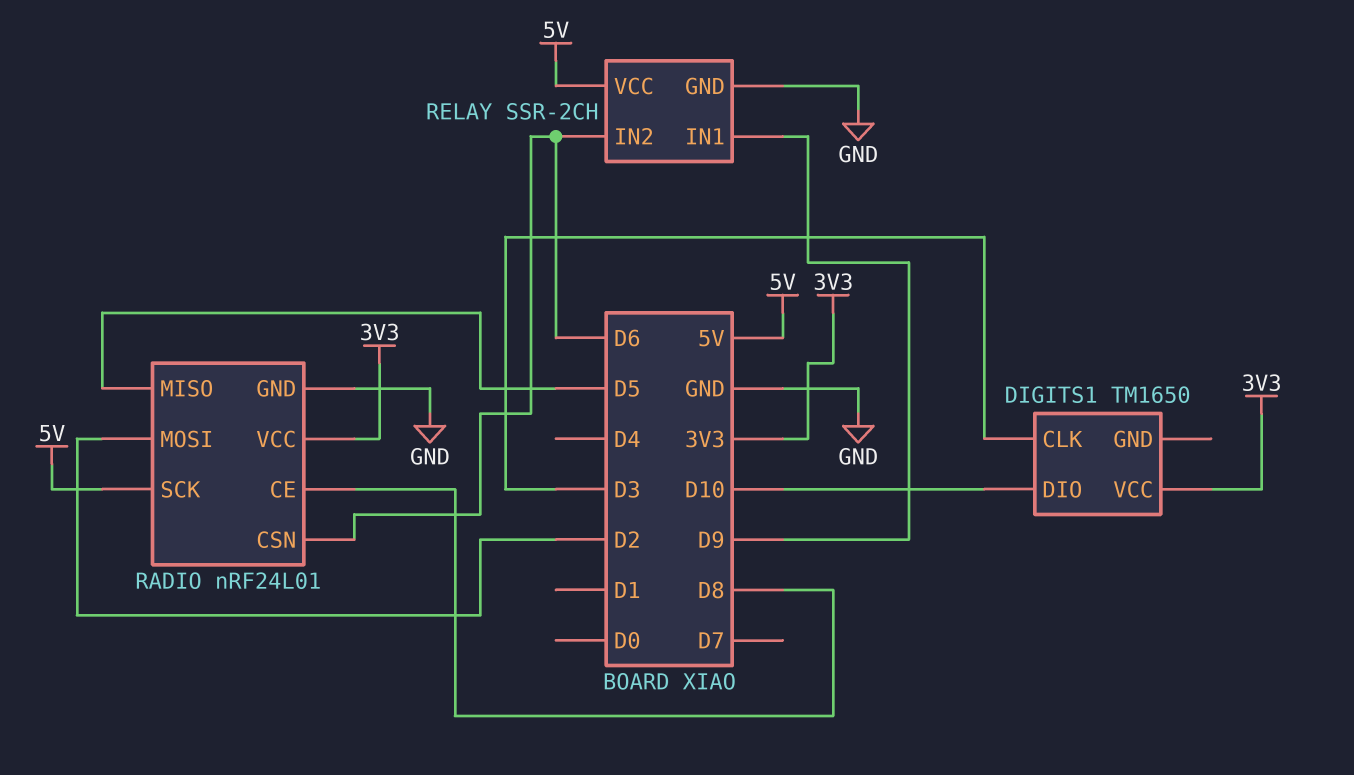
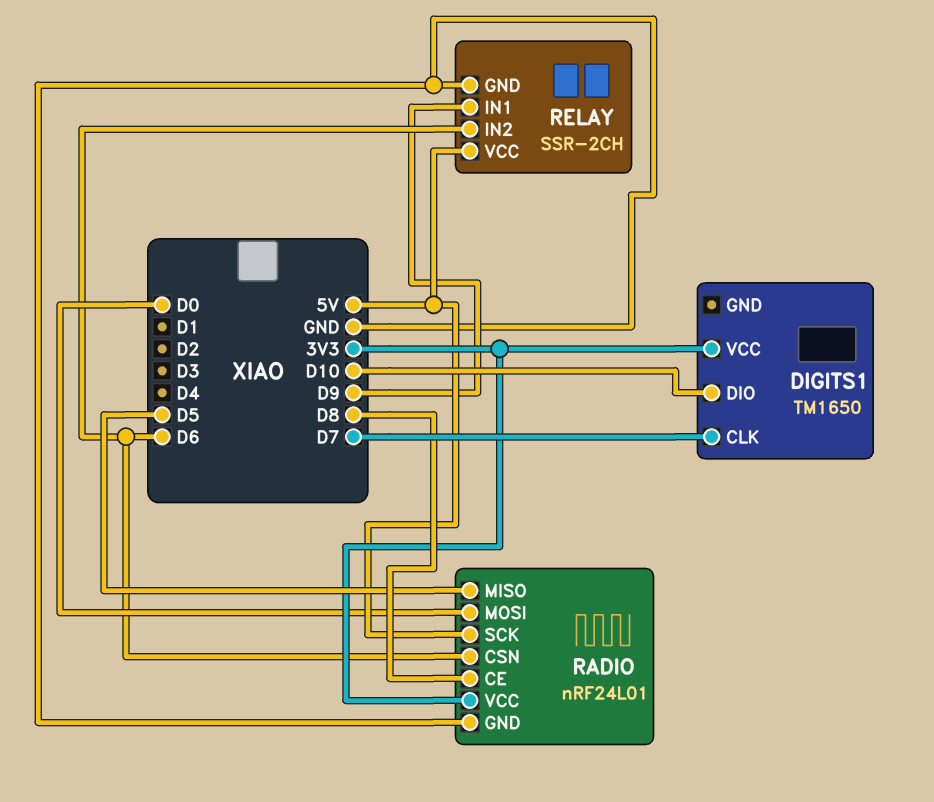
DIGITS1 pin CLK: D3 -> D7
RADIO pin MOSI: D2 -> D0

